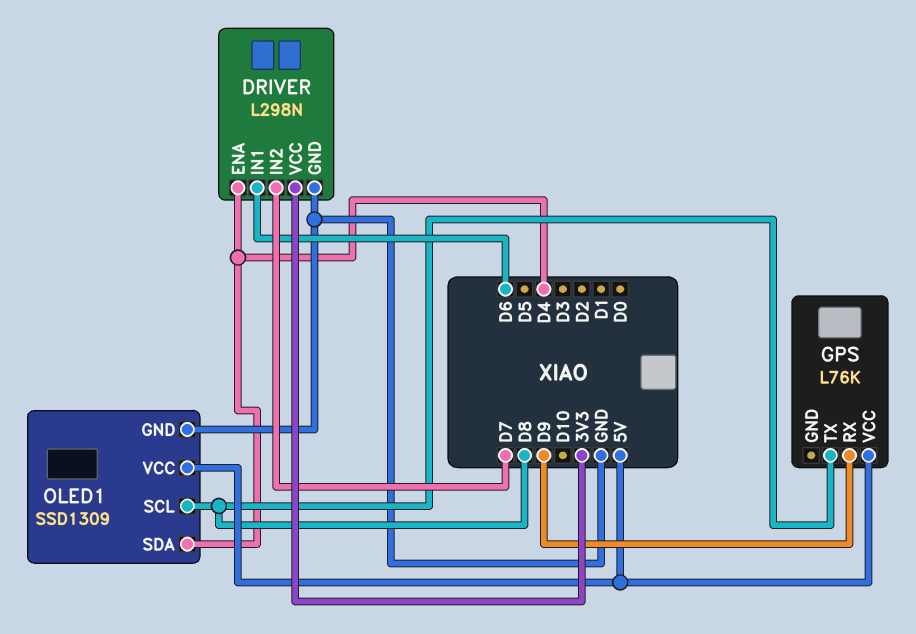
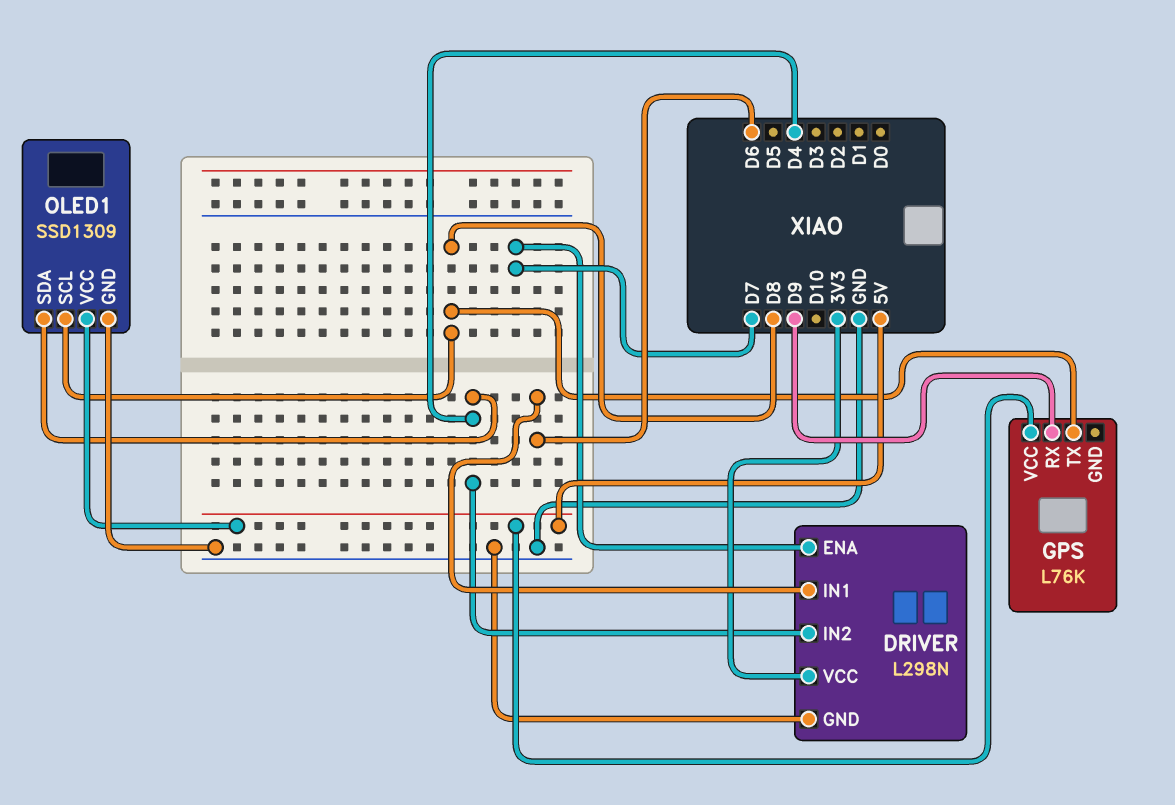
DRIVER pin ENA: D4 -> D7
DRIVER pin IN2: D7 -> D4

